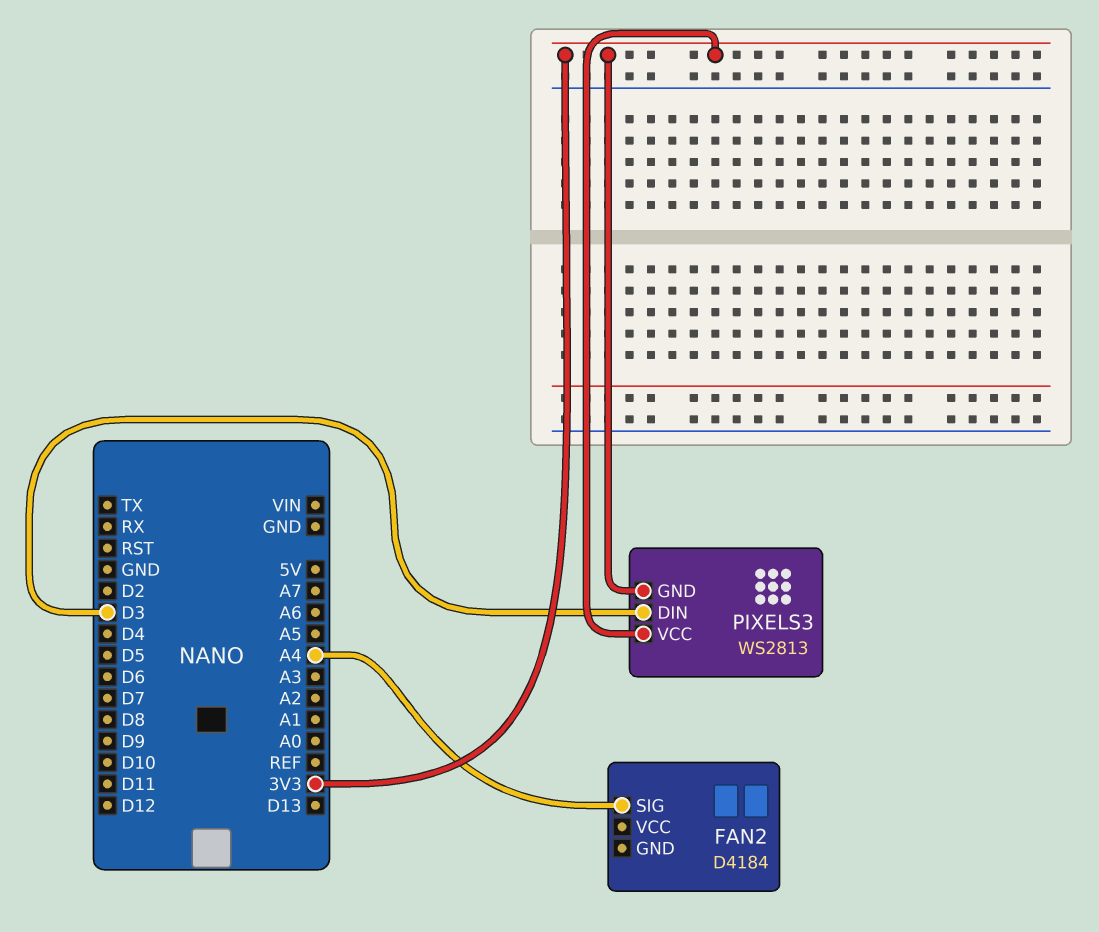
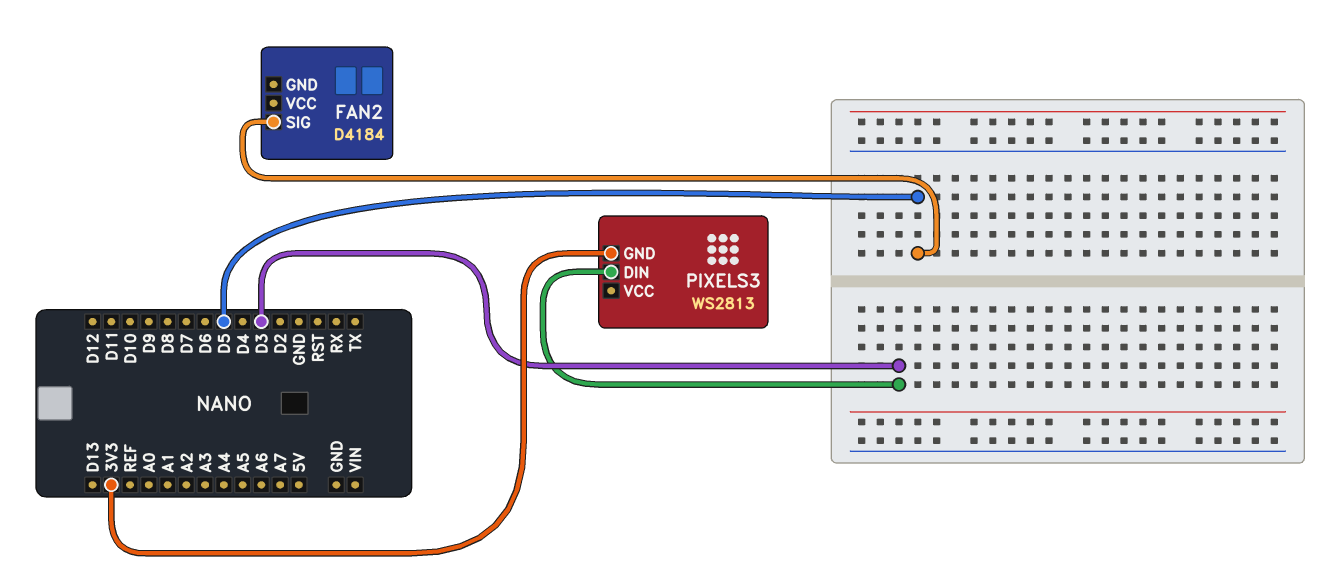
FAN2 pin SIG: A4 -> D5
PIXELS3 pin VCC: 3V3 -> none

